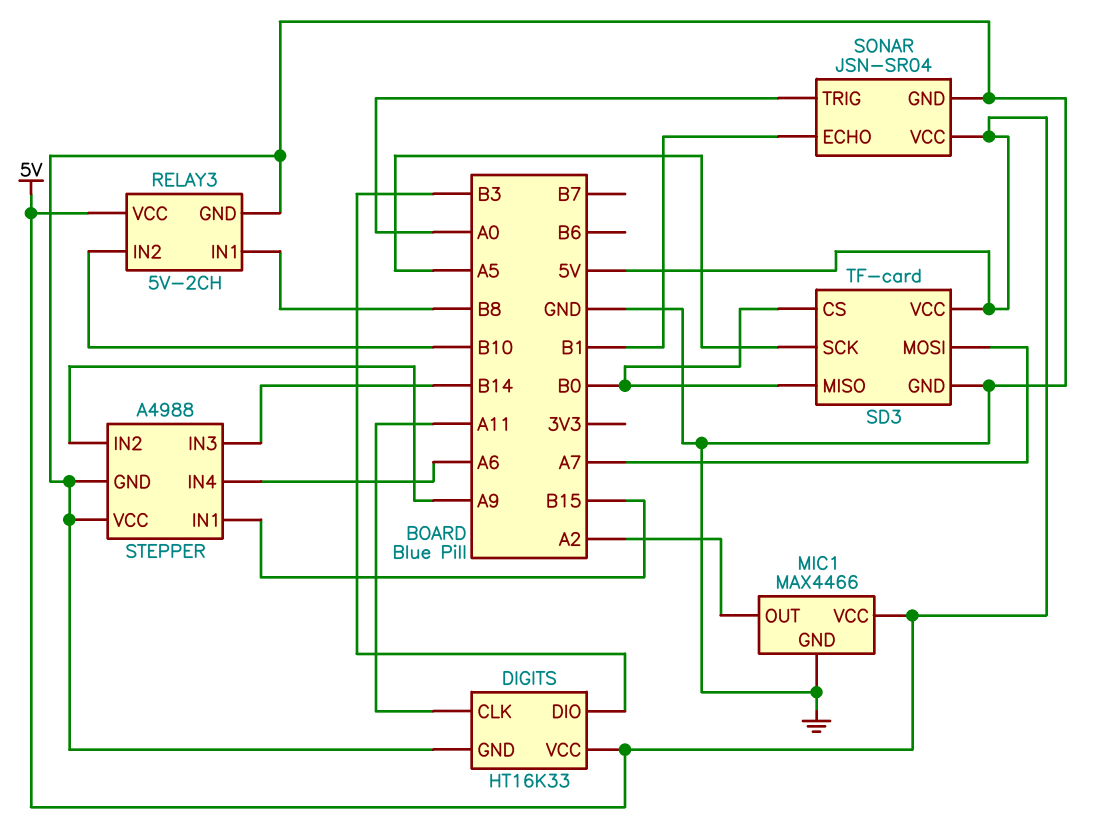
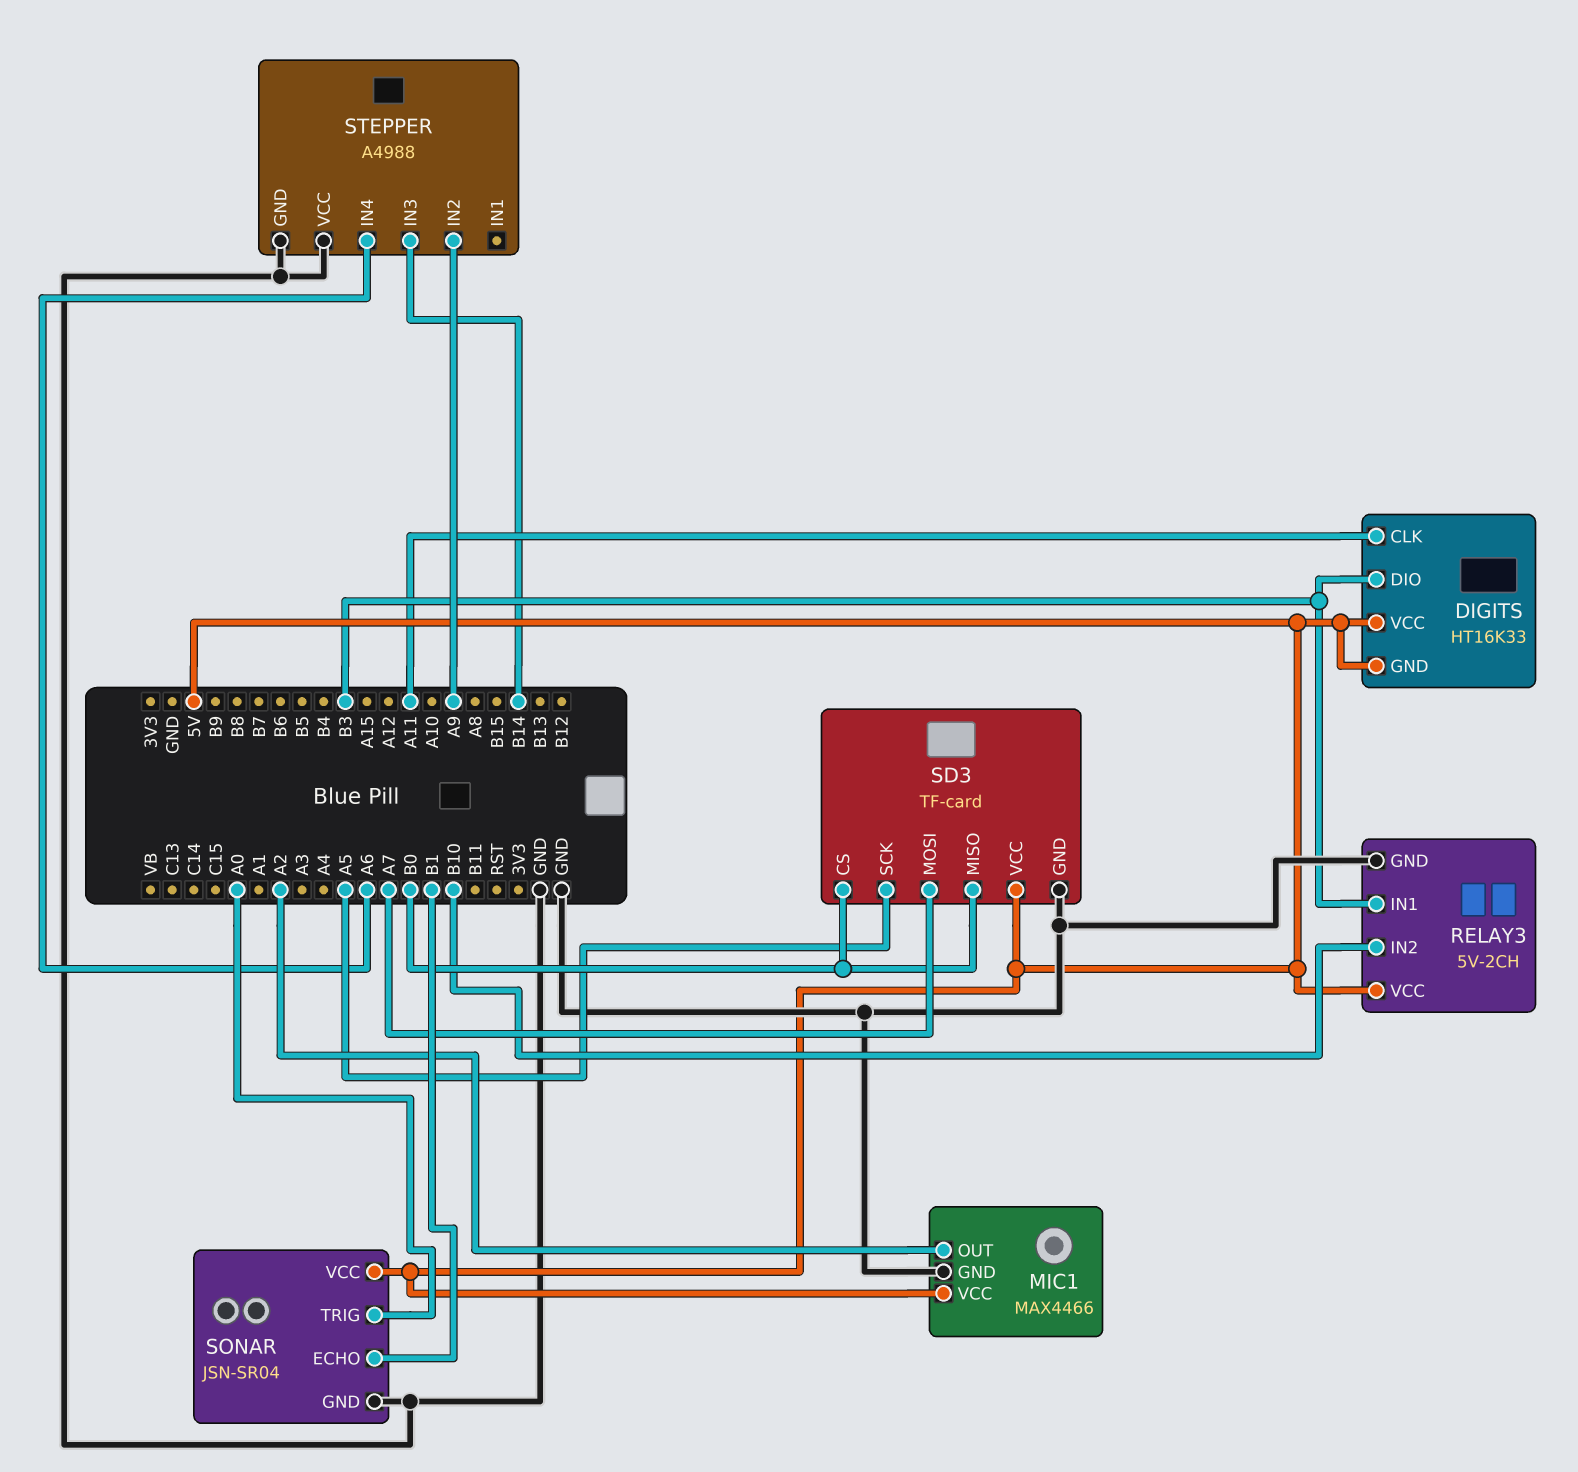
DIGITS pin GND: GND -> 5V
RELAY3 pin IN1: B8 -> B3
STEPPER pin IN1: B15 -> none

